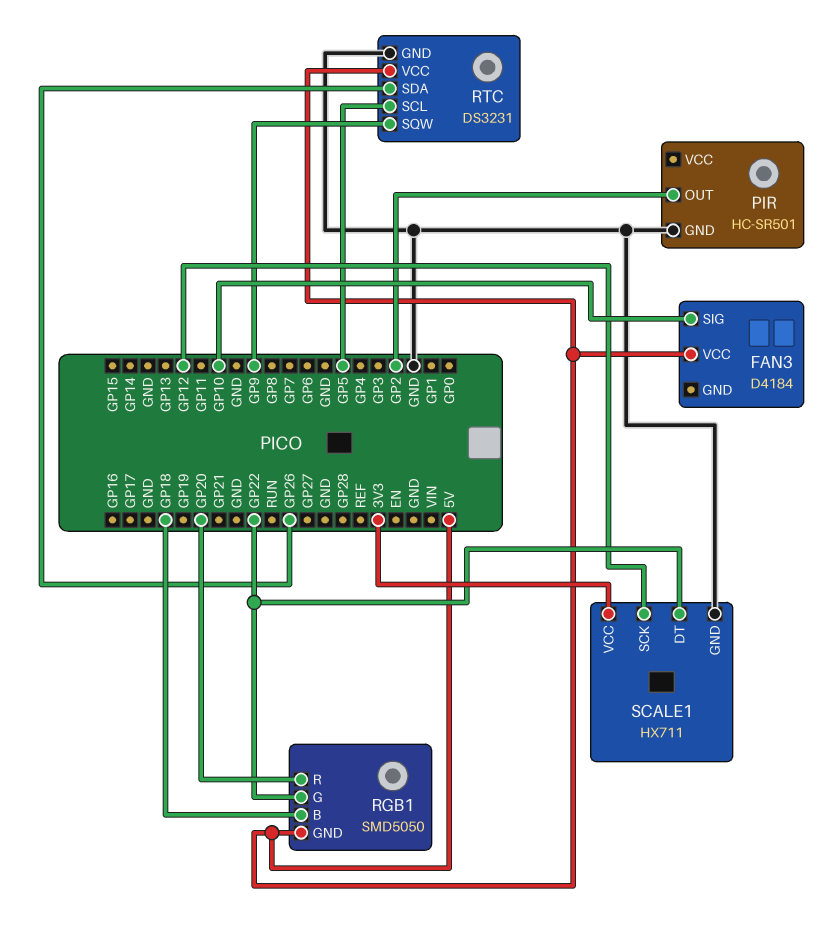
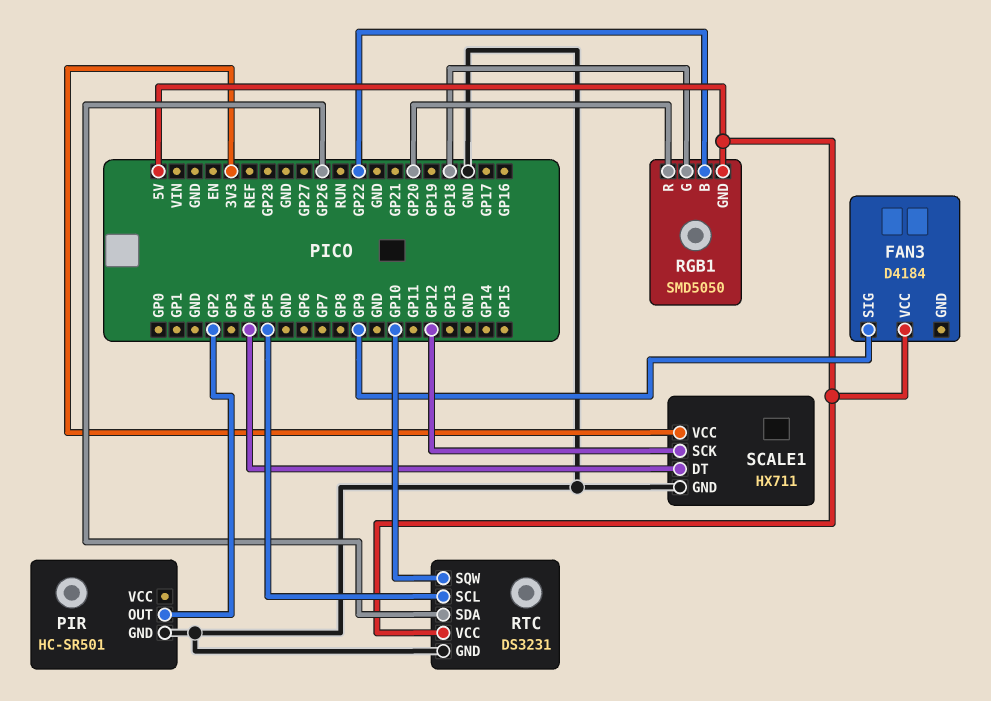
FAN3 pin SIG: GP10 -> GP9
RGB1 pin B: GP18 -> GP22
RGB1 pin G: GP22 -> GP18
RTC pin SQW: GP9 -> GP10
SCALE1 pin DT: GP22 -> GP4

